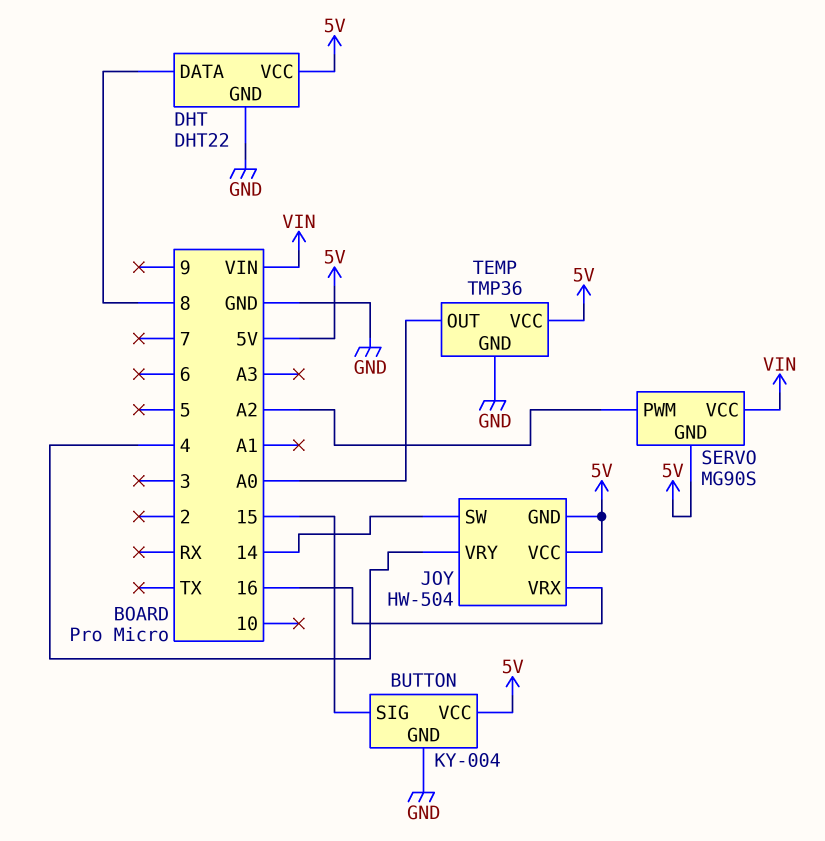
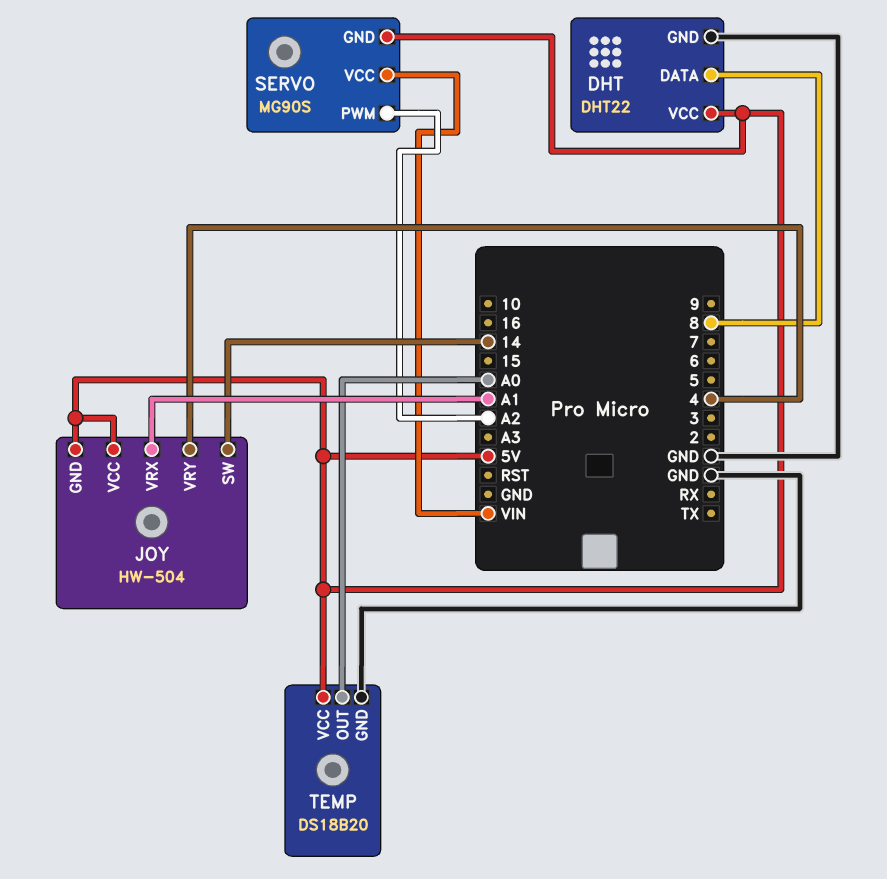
BUTTON: KY-004 -> none
BUTTON pin GND: GND -> none
BUTTON pin SIG: 15 -> none
BUTTON pin VCC: 5V -> none
JOY pin VRX: 16 -> A1
TEMP: TMP36 -> DS18B20

